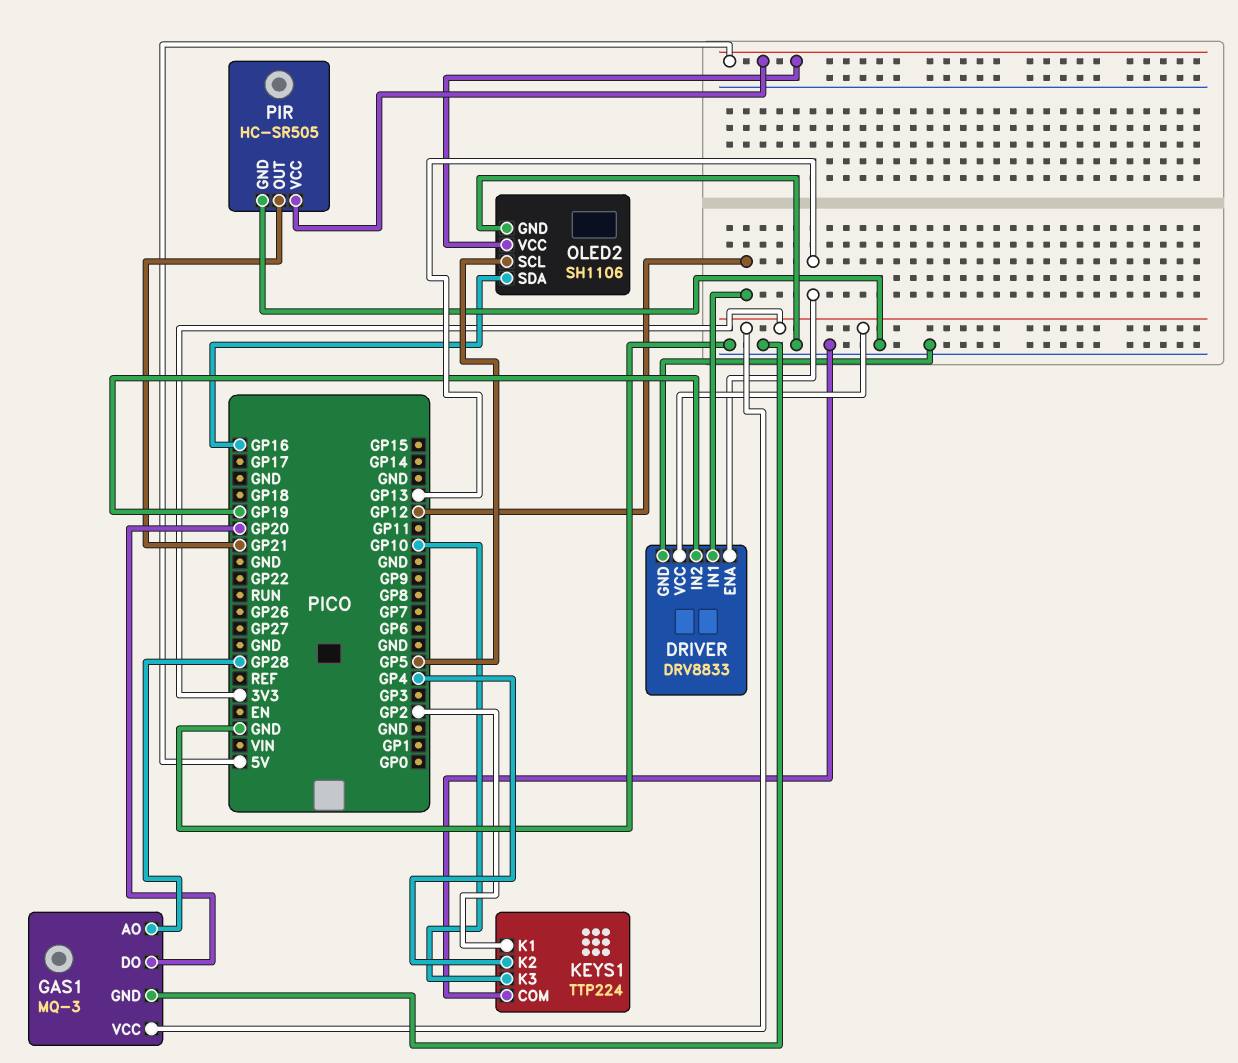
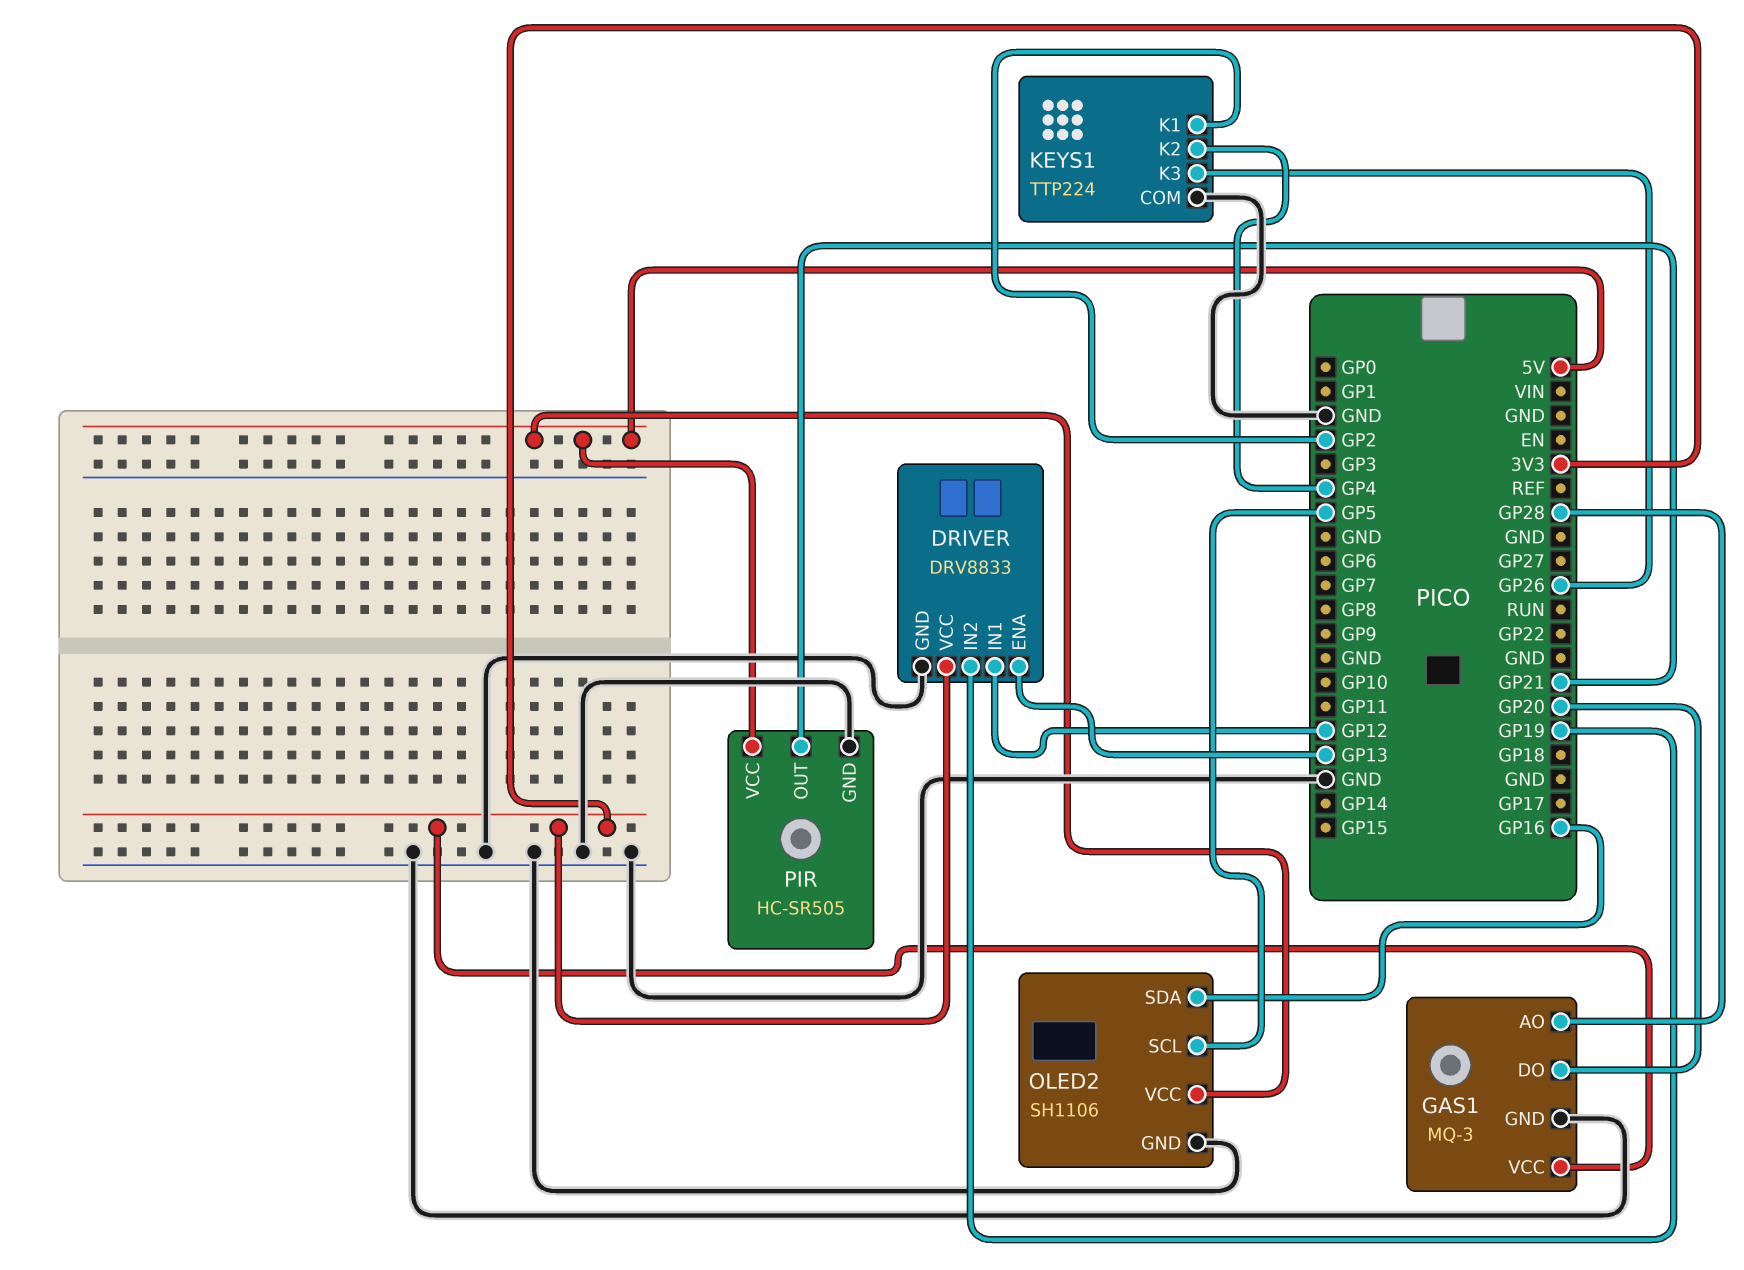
KEYS1 pin K3: GP10 -> GP26

